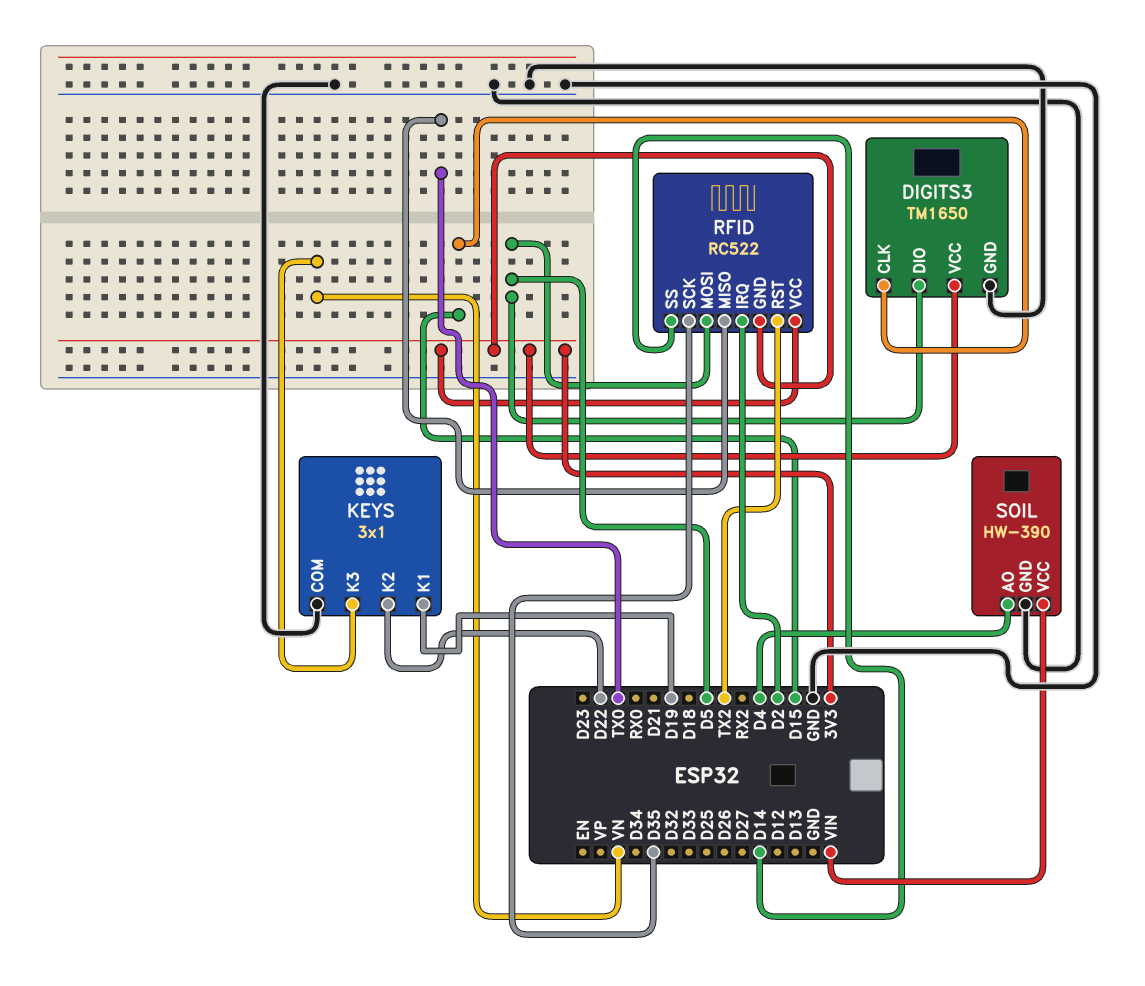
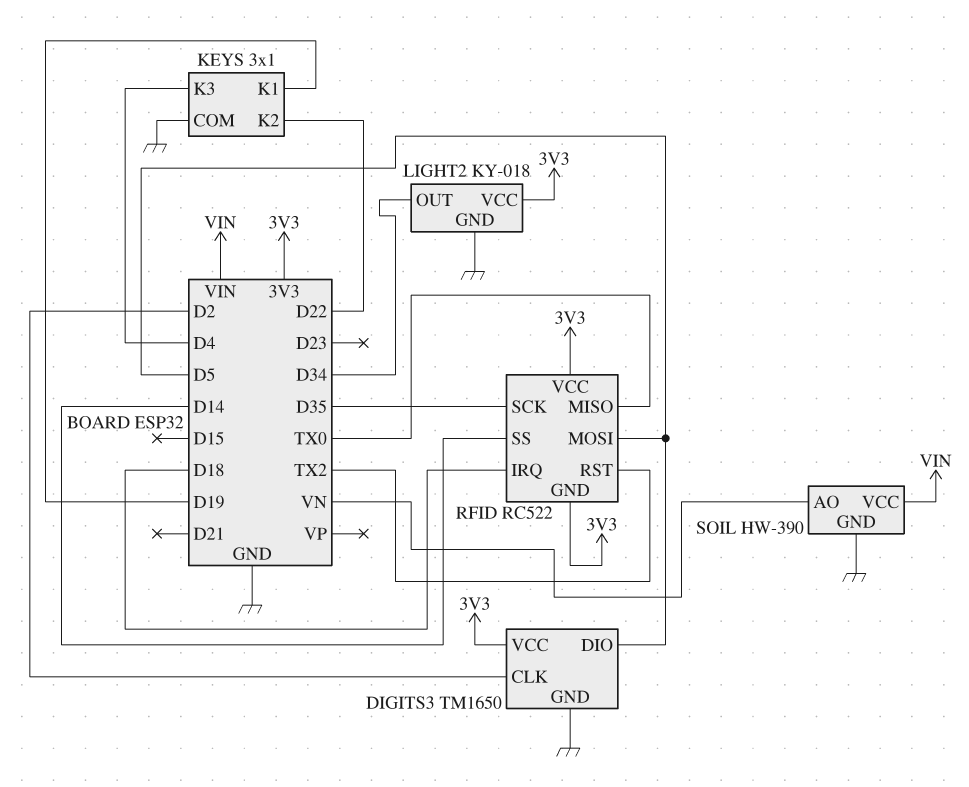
DIGITS3 pin CLK: D15 -> D2
KEYS pin K3: VN -> D4
LIGHT2: none -> KY-018
LIGHT2 pin GND: none -> GND
LIGHT2 pin OUT: none -> D34
LIGHT2 pin VCC: none -> 3V3
RFID pin IRQ: D2 -> D18
SOIL pin AO: D4 -> VN

